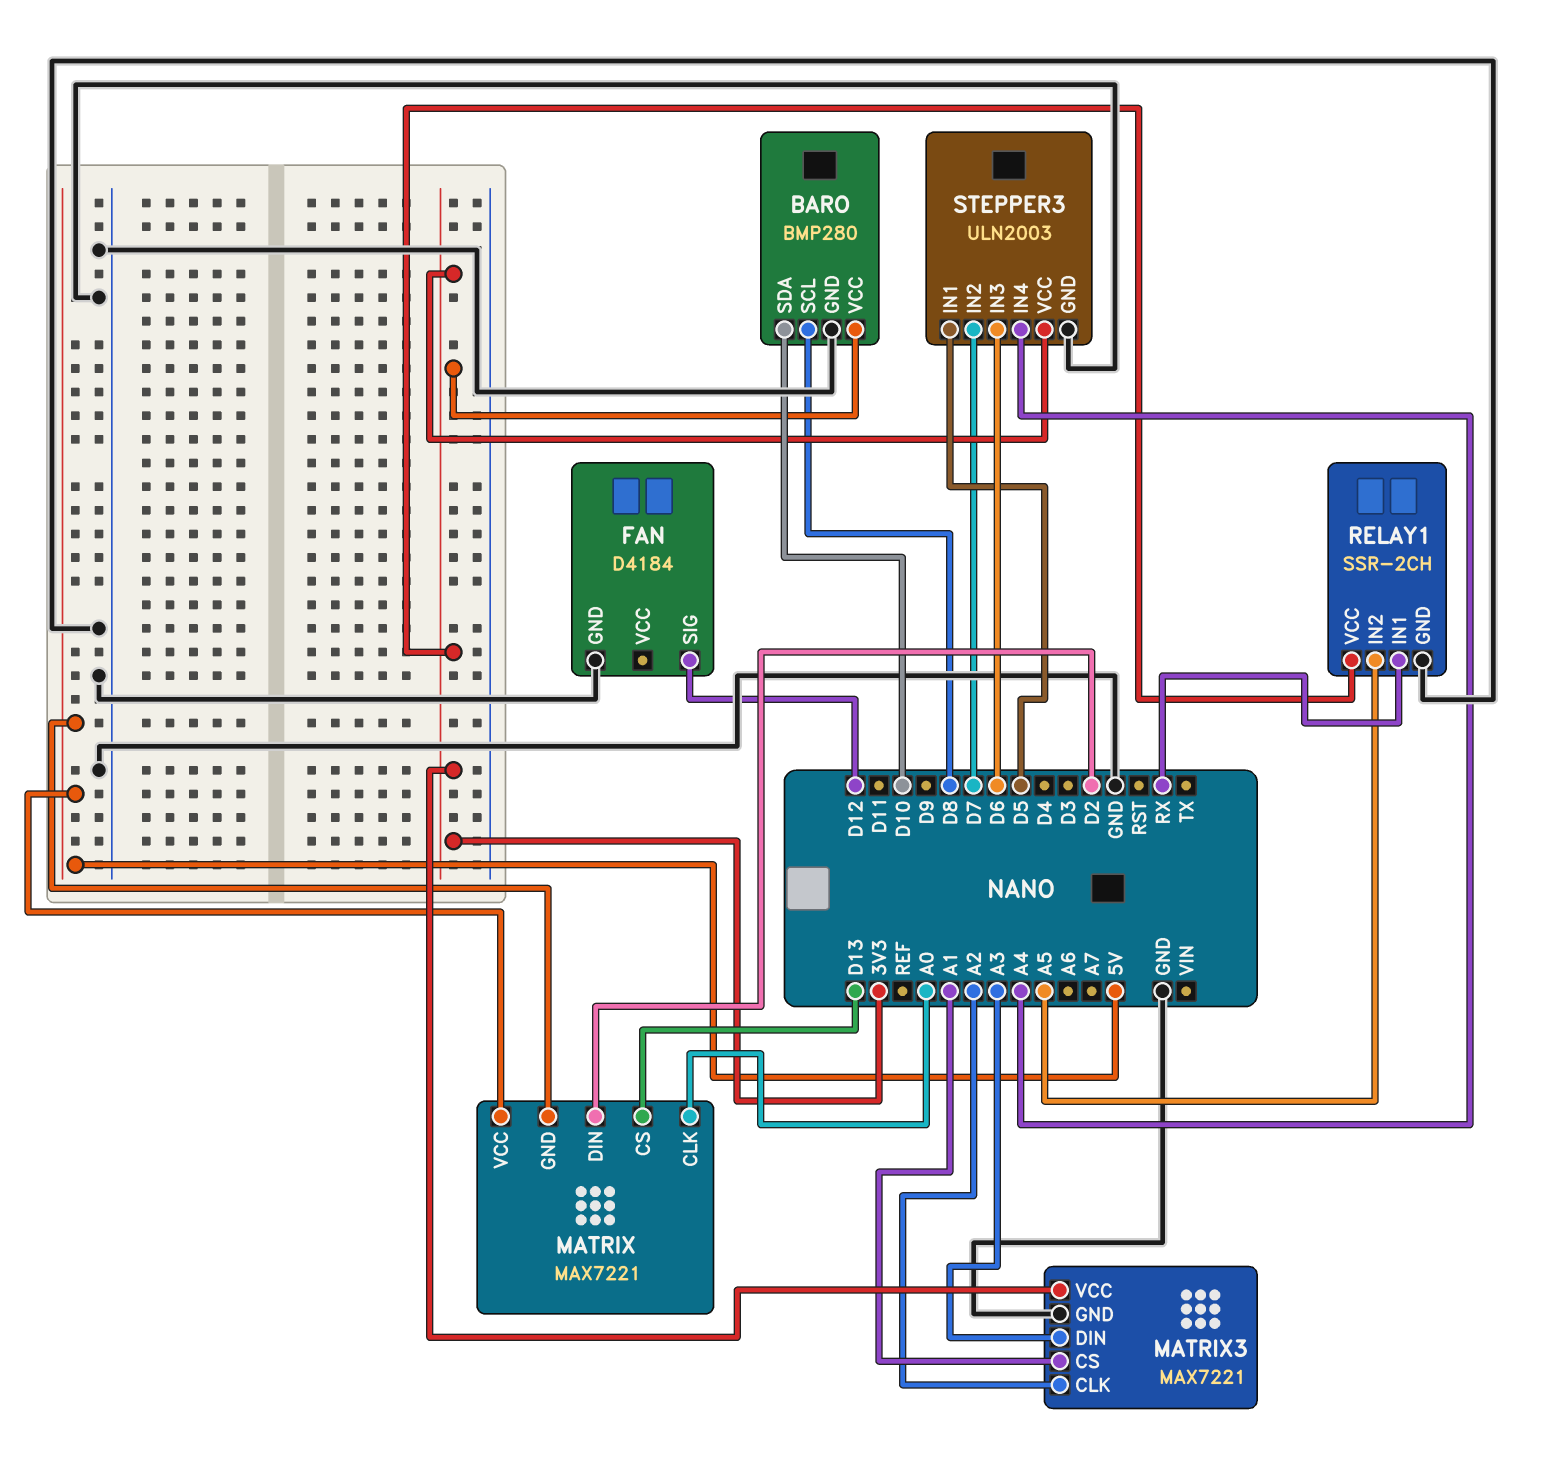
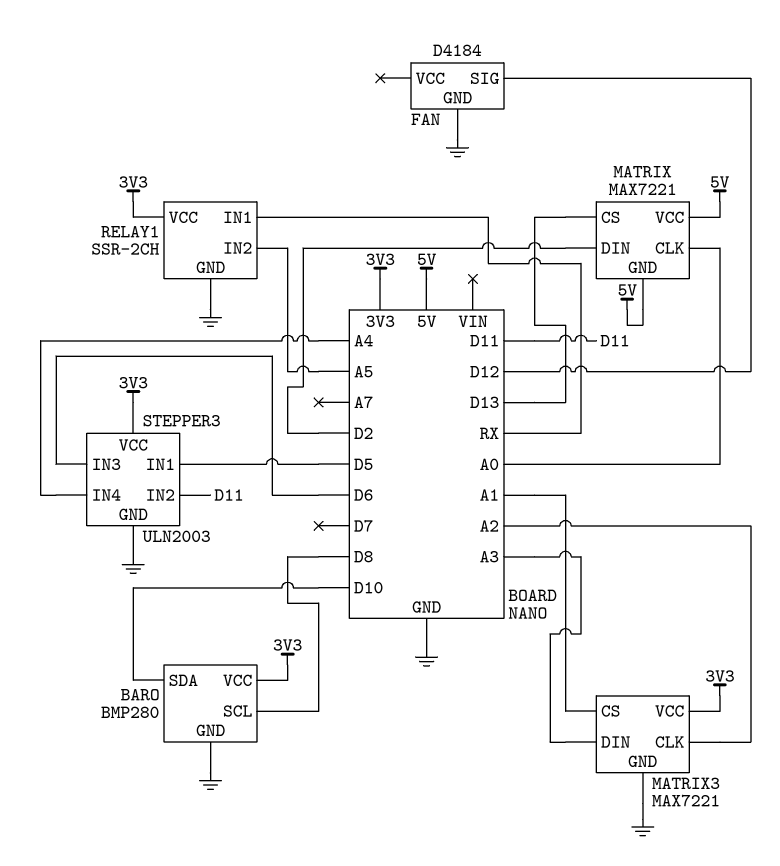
STEPPER3 pin IN2: D7 -> D11

